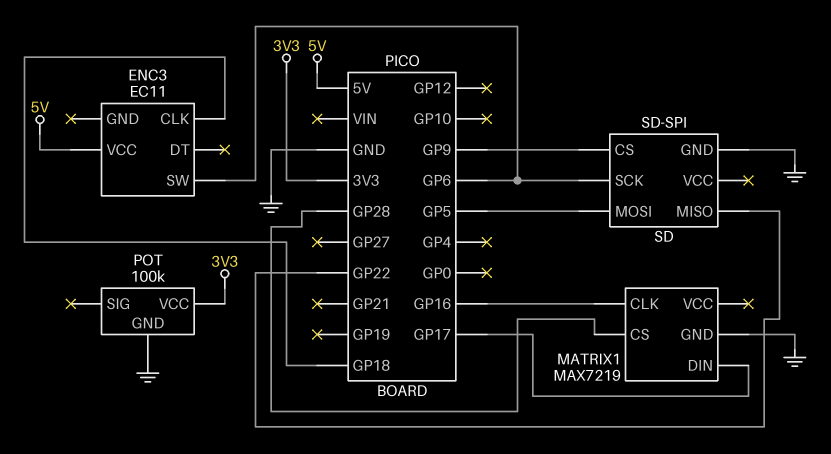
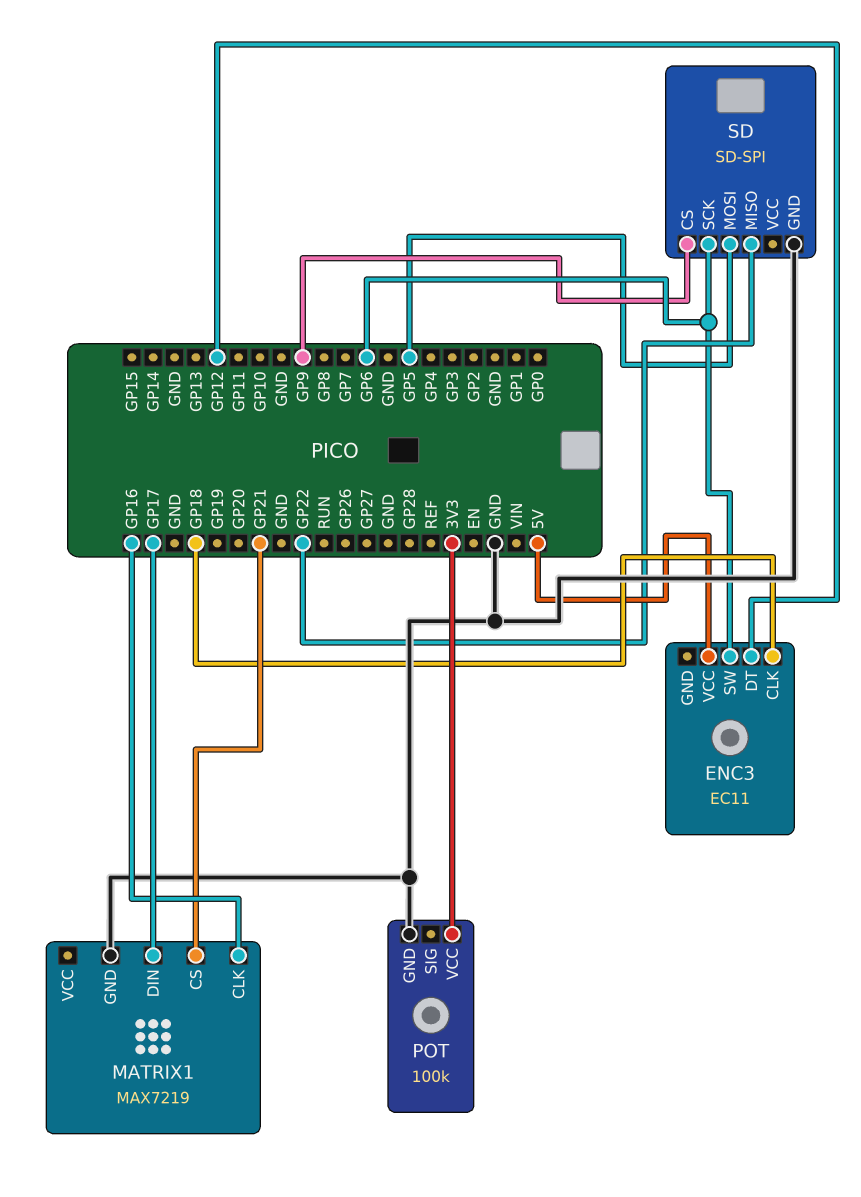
ENC3 pin DT: none -> GP12
MATRIX1 pin CS: GP28 -> GP21

